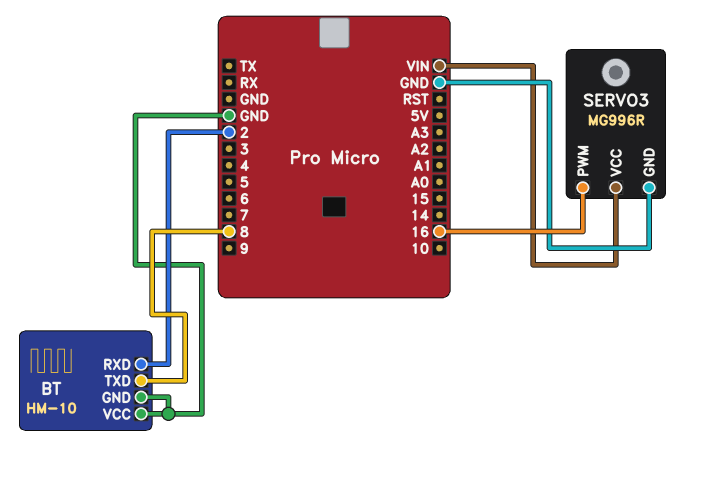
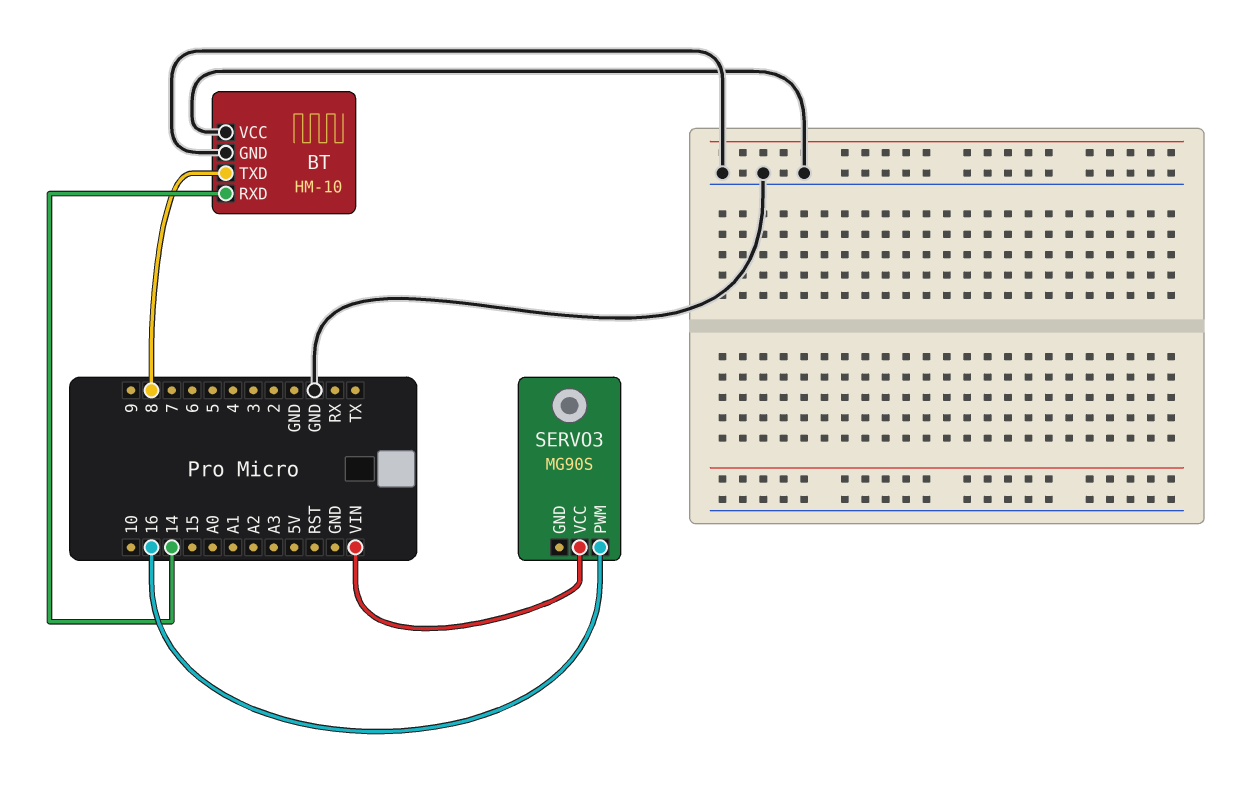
BT pin RXD: 2 -> 14
SERVO3: MG996R -> MG90S
SERVO3 pin GND: GND -> none

